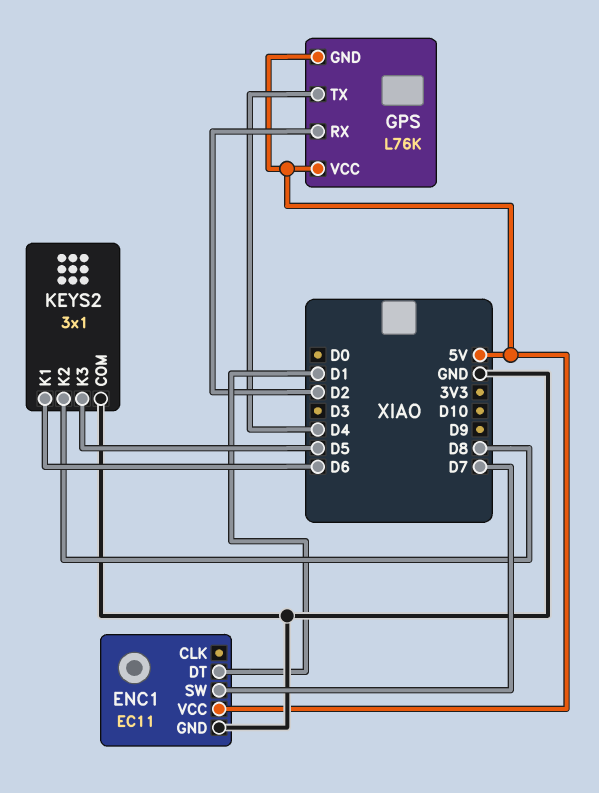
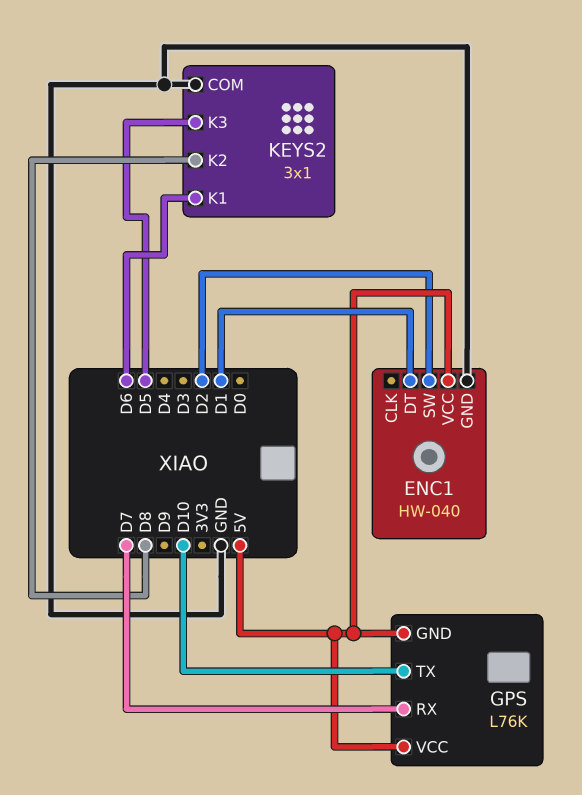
ENC1: EC11 -> HW-040
ENC1 pin SW: D7 -> D2
GPS pin RX: D2 -> D7
GPS pin TX: D4 -> D10

